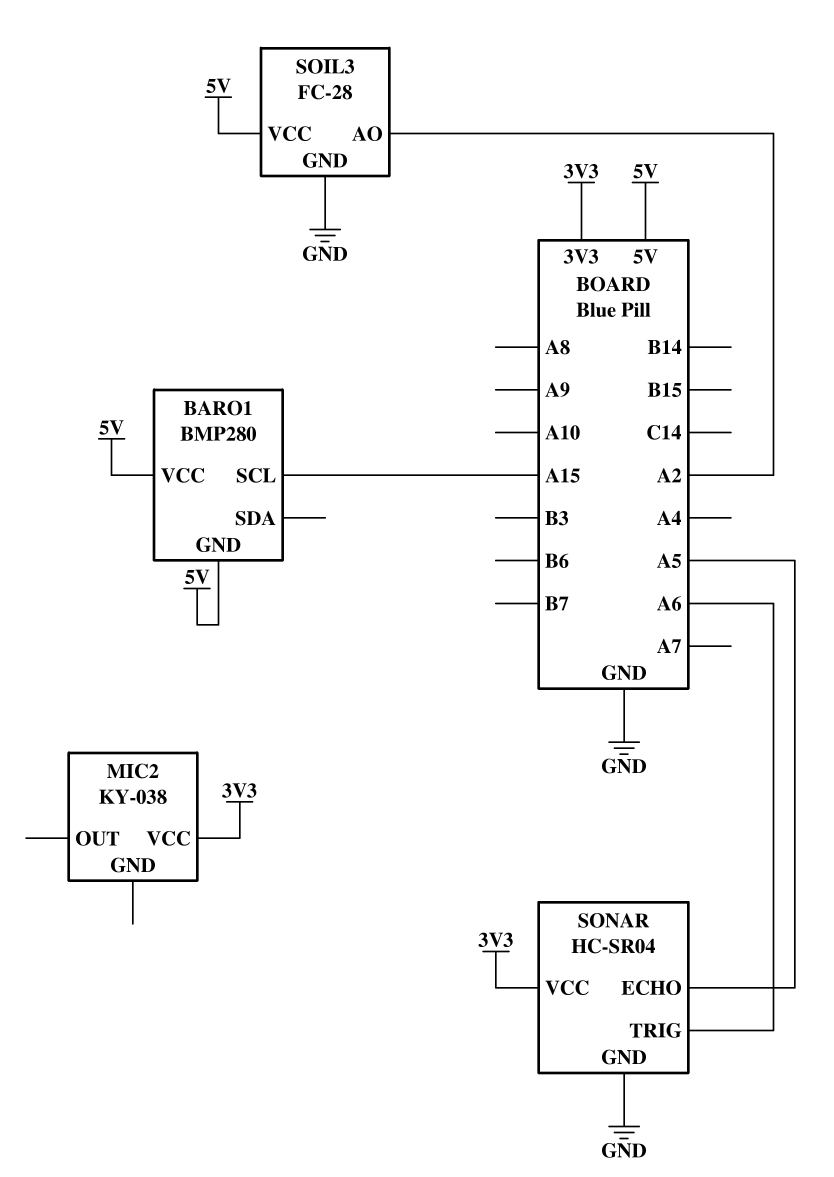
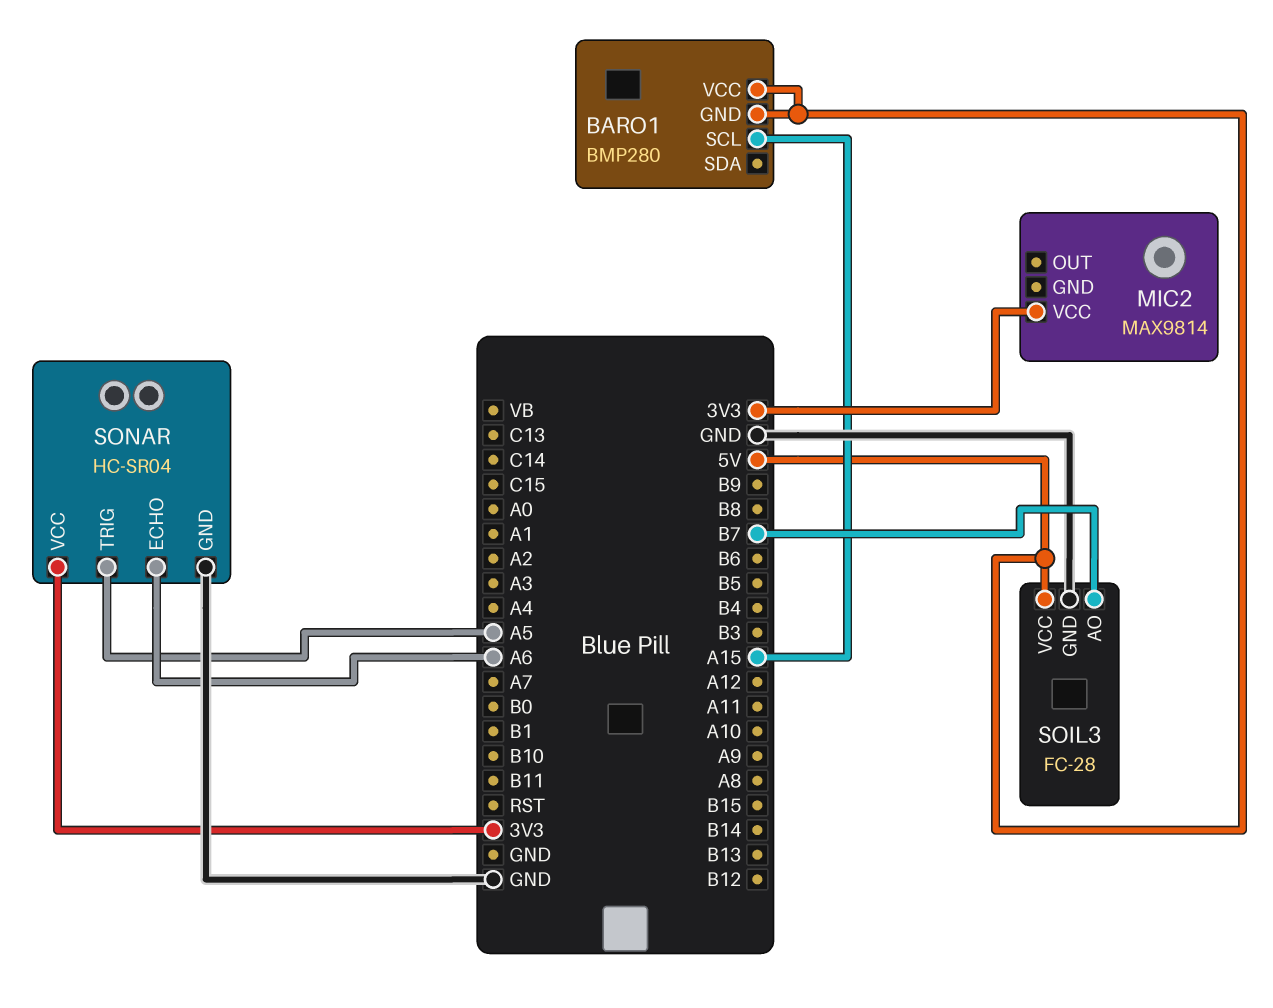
MIC2: KY-038 -> MAX9814
SOIL3 pin AO: A2 -> B7
SONAR pin ECHO: A5 -> A6
SONAR pin TRIG: A6 -> A5

